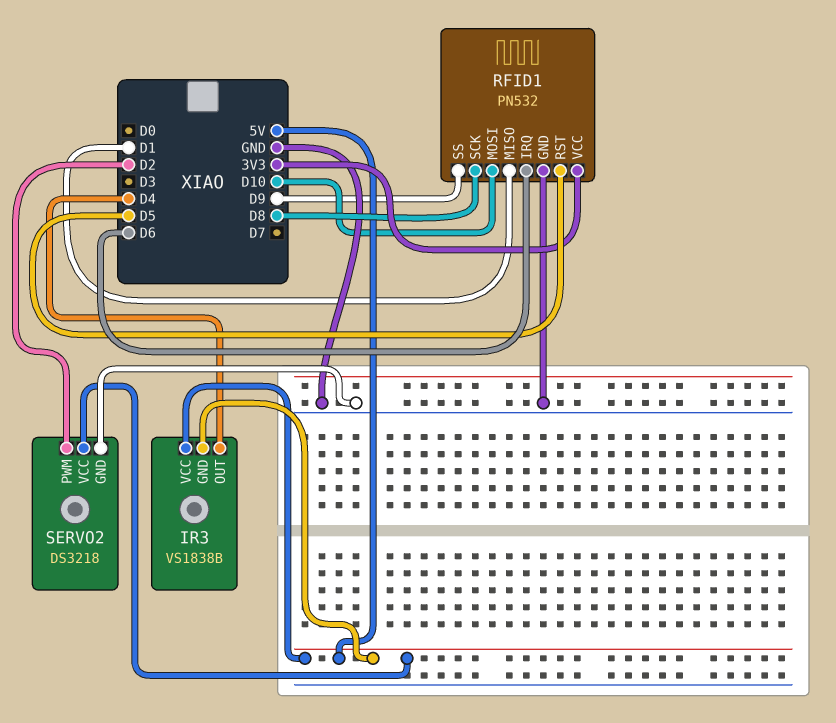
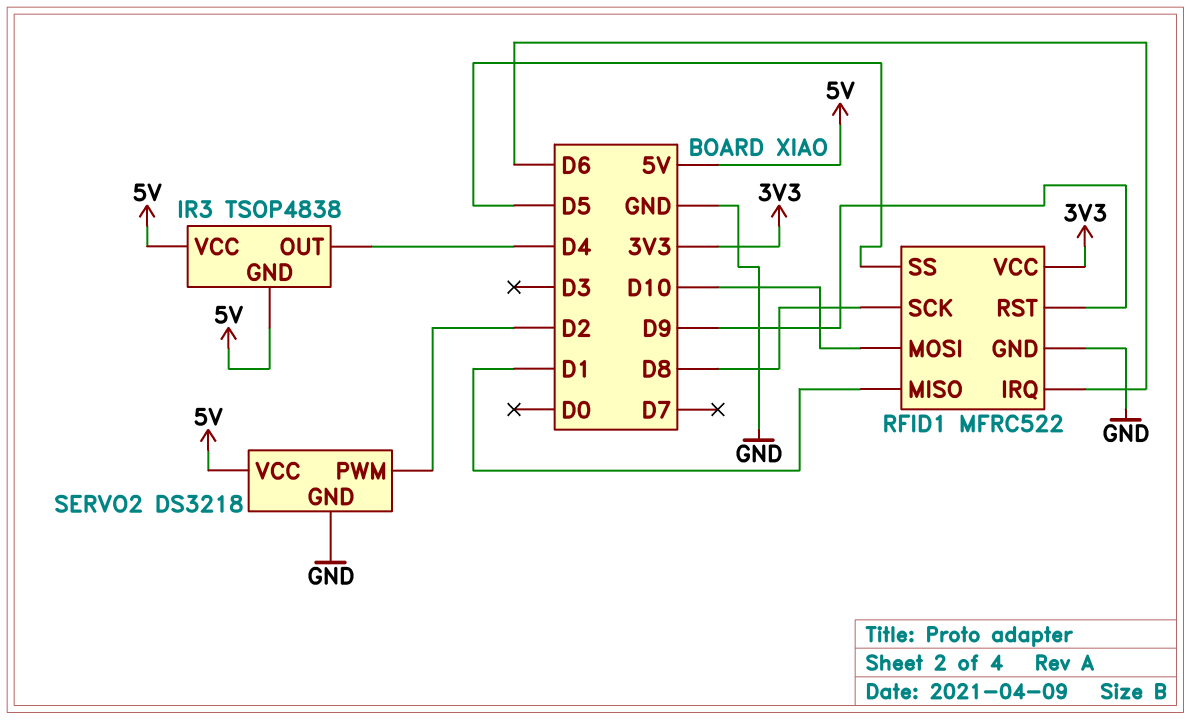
IR3: VS1838B -> TSOP4838
RFID1: PN532 -> MFRC522
RFID1 pin RST: D5 -> D9
RFID1 pin SS: D9 -> D5

